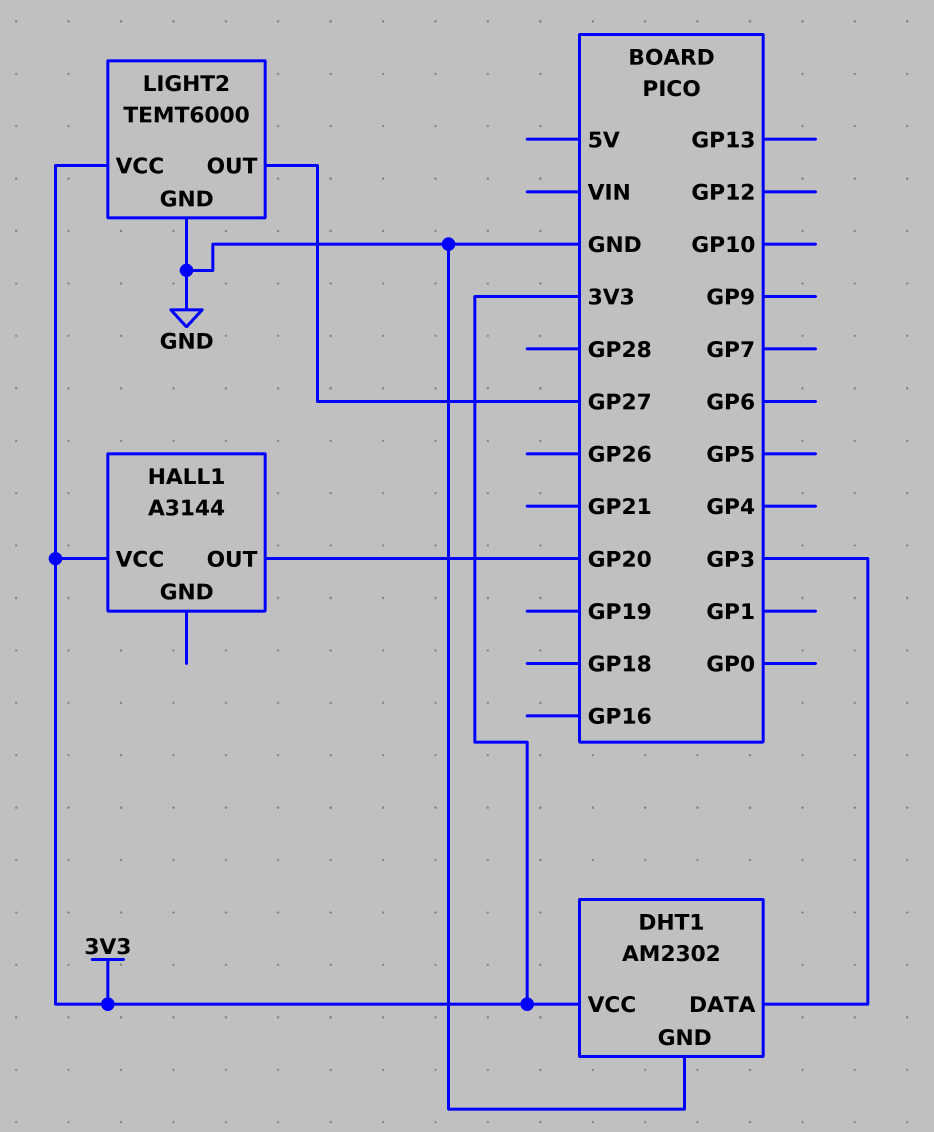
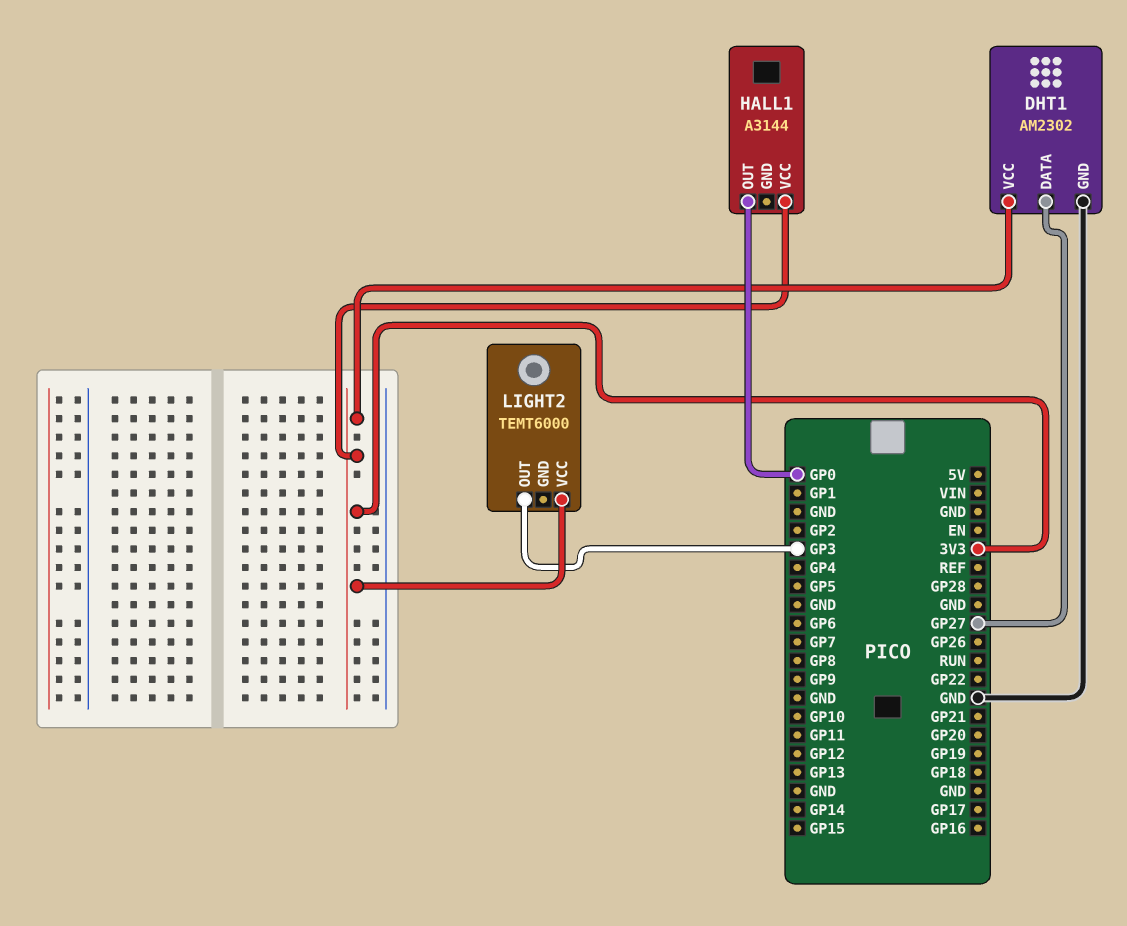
DHT1 pin DATA: GP3 -> GP27
HALL1 pin OUT: GP20 -> GP0
LIGHT2 pin GND: GND -> none
LIGHT2 pin OUT: GP27 -> GP3

